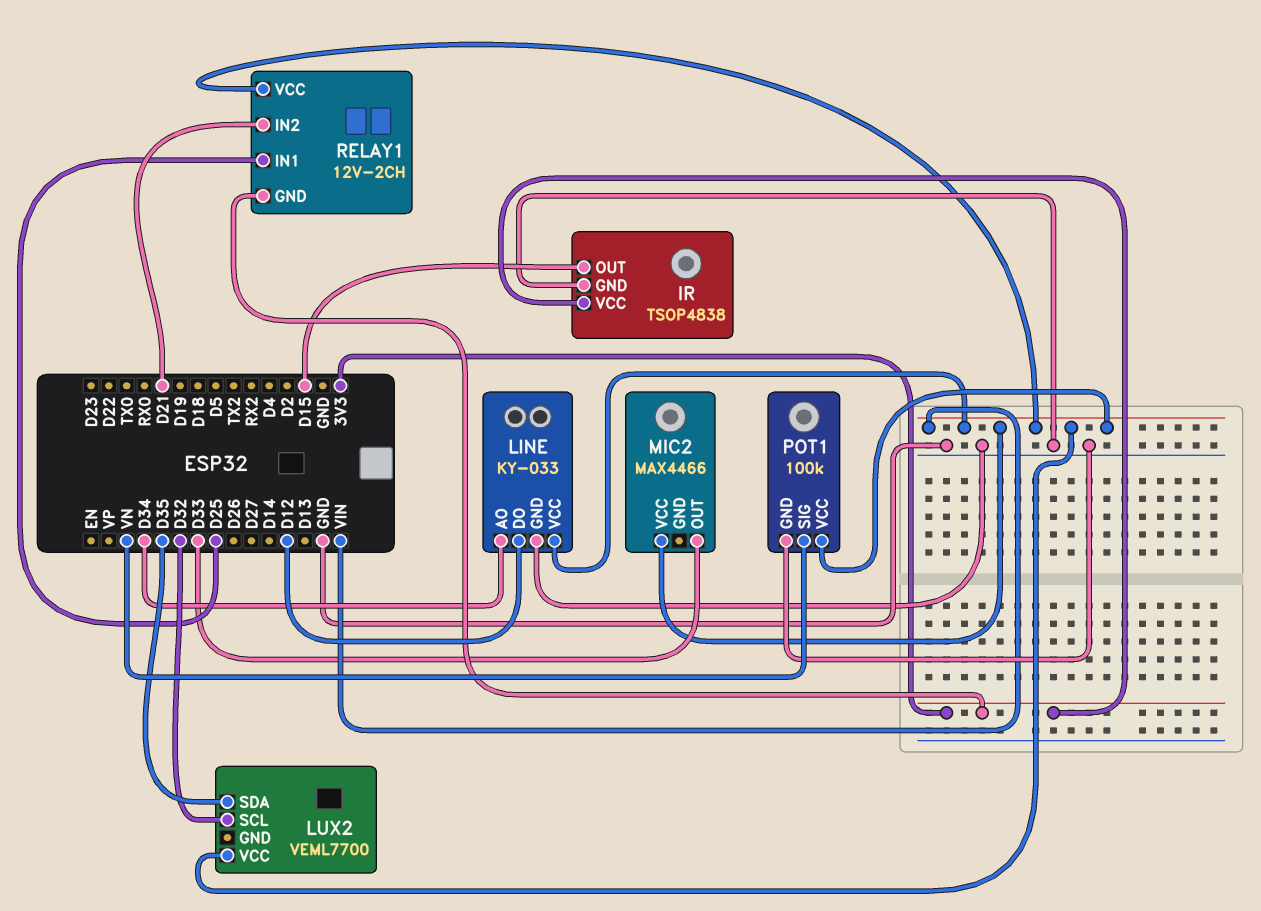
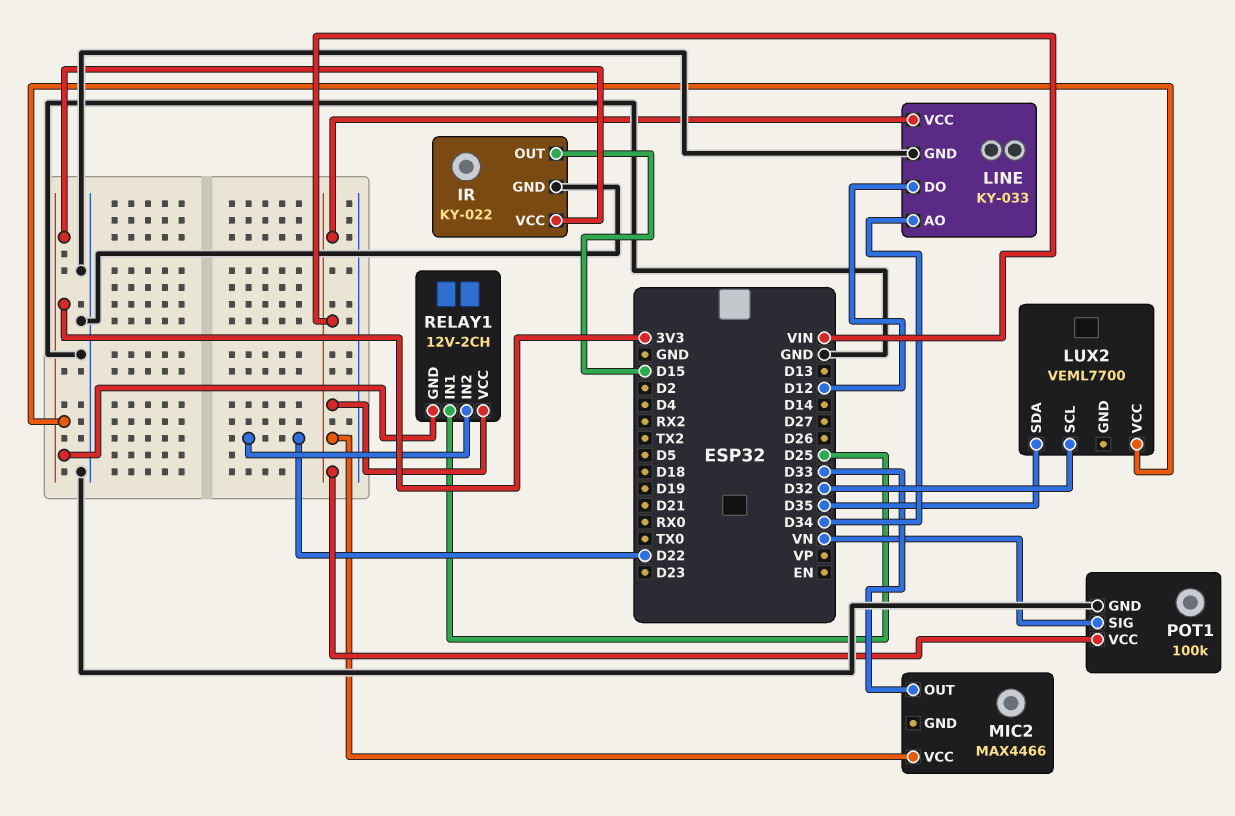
IR: TSOP4838 -> KY-022
LUX2 pin VCC: VIN -> 3V3
RELAY1 pin IN2: D21 -> D22

